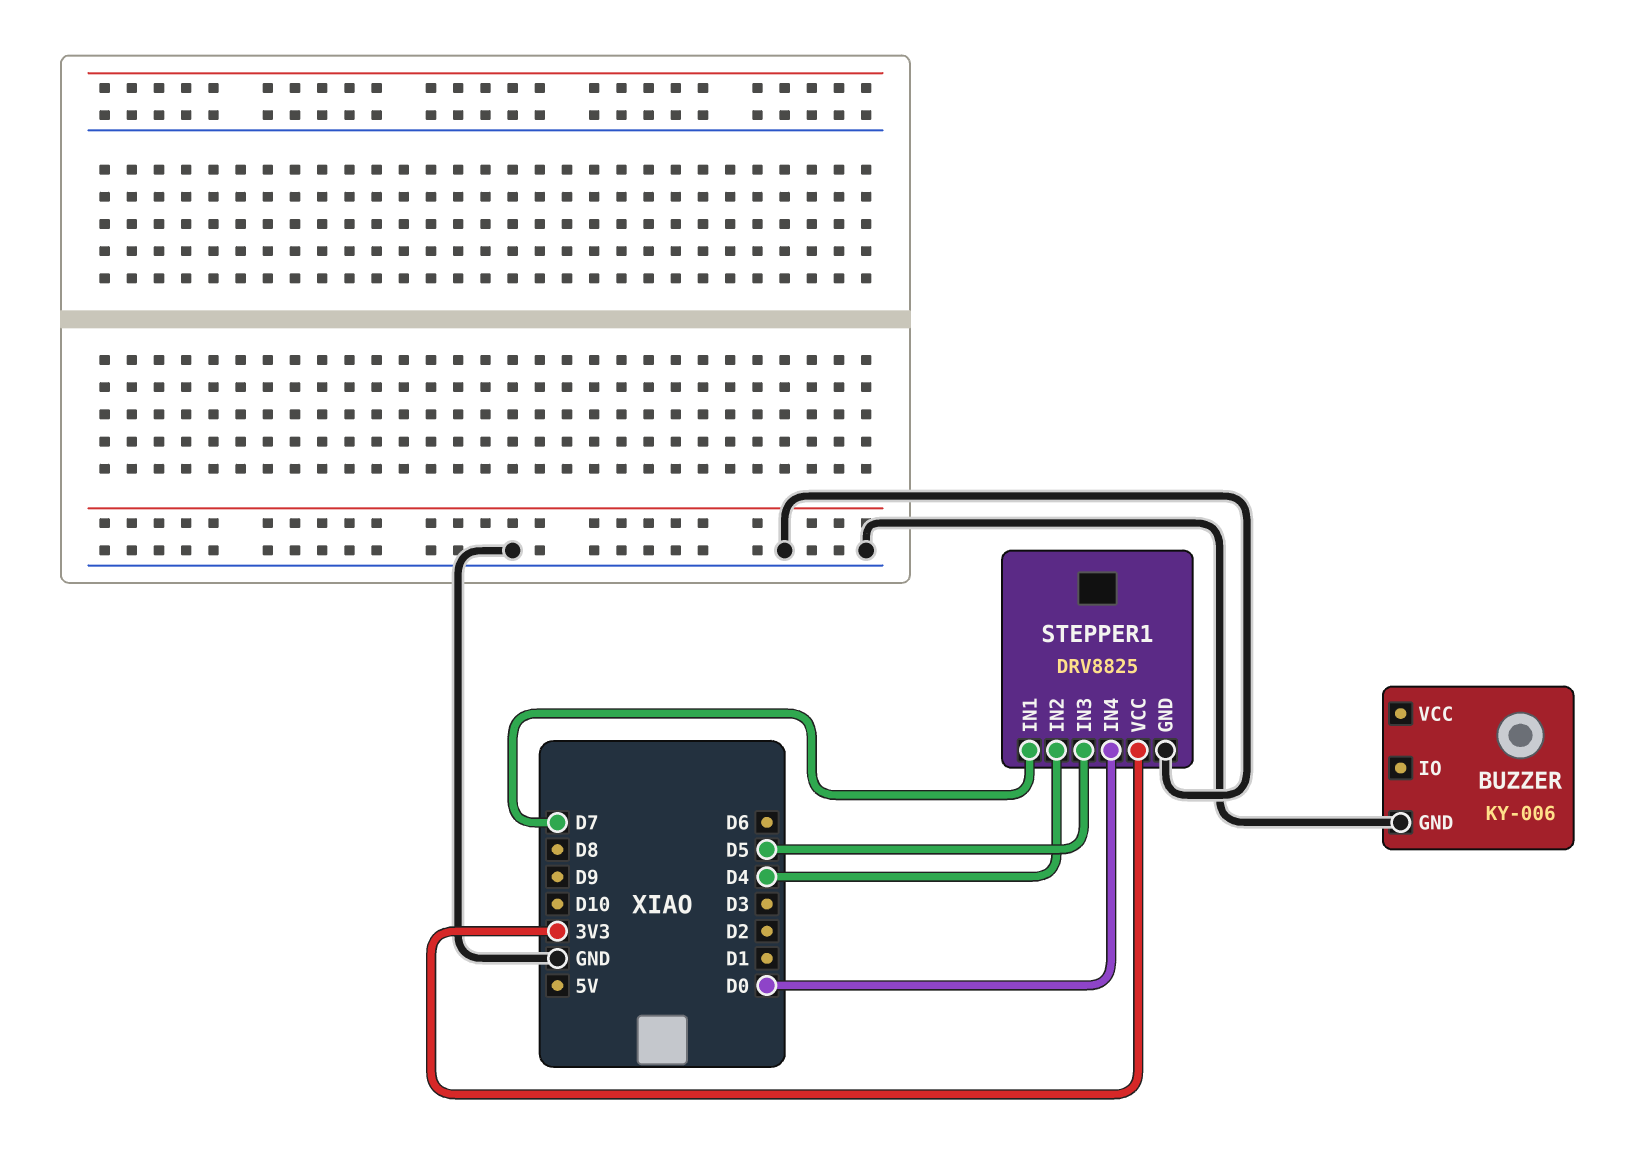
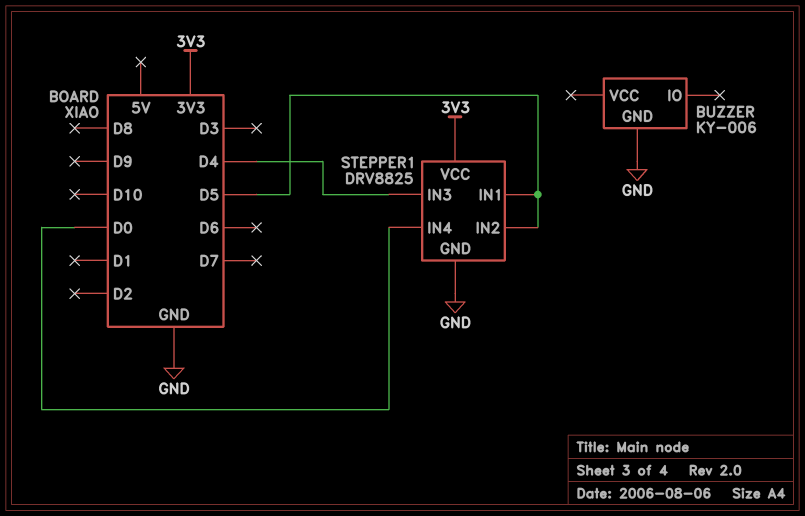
STEPPER1 pin IN1: D7 -> D5
STEPPER1 pin IN2: D4 -> D5
STEPPER1 pin IN3: D5 -> D4

